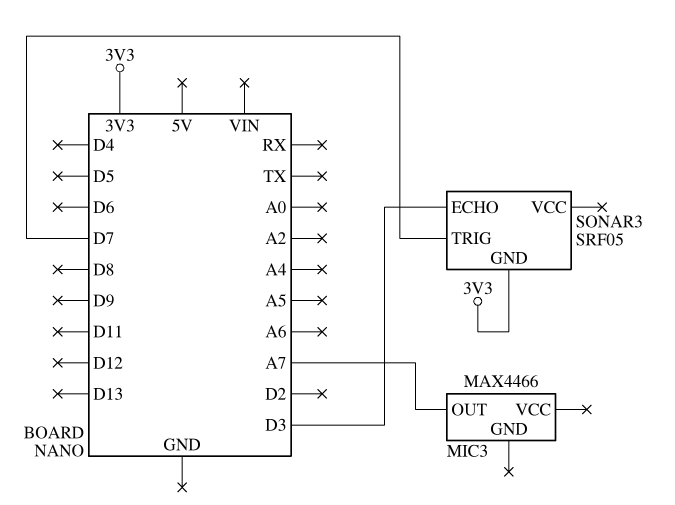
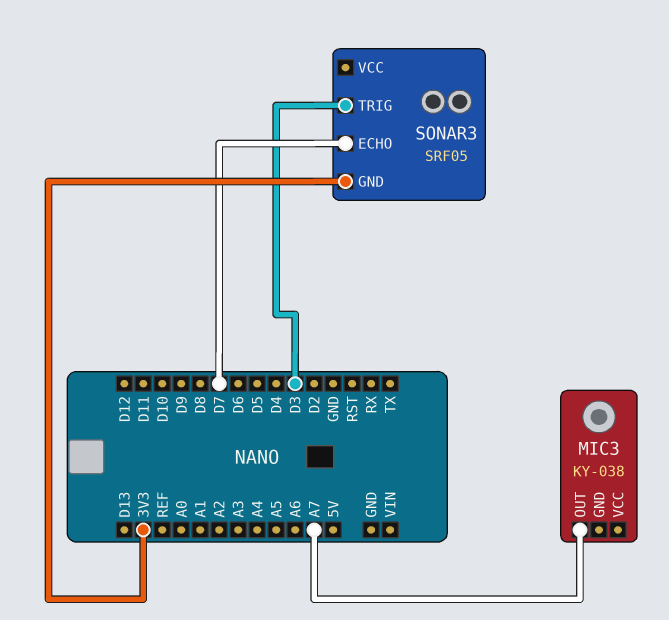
MIC3: MAX4466 -> KY-038
SONAR3 pin ECHO: D3 -> D7
SONAR3 pin TRIG: D7 -> D3

